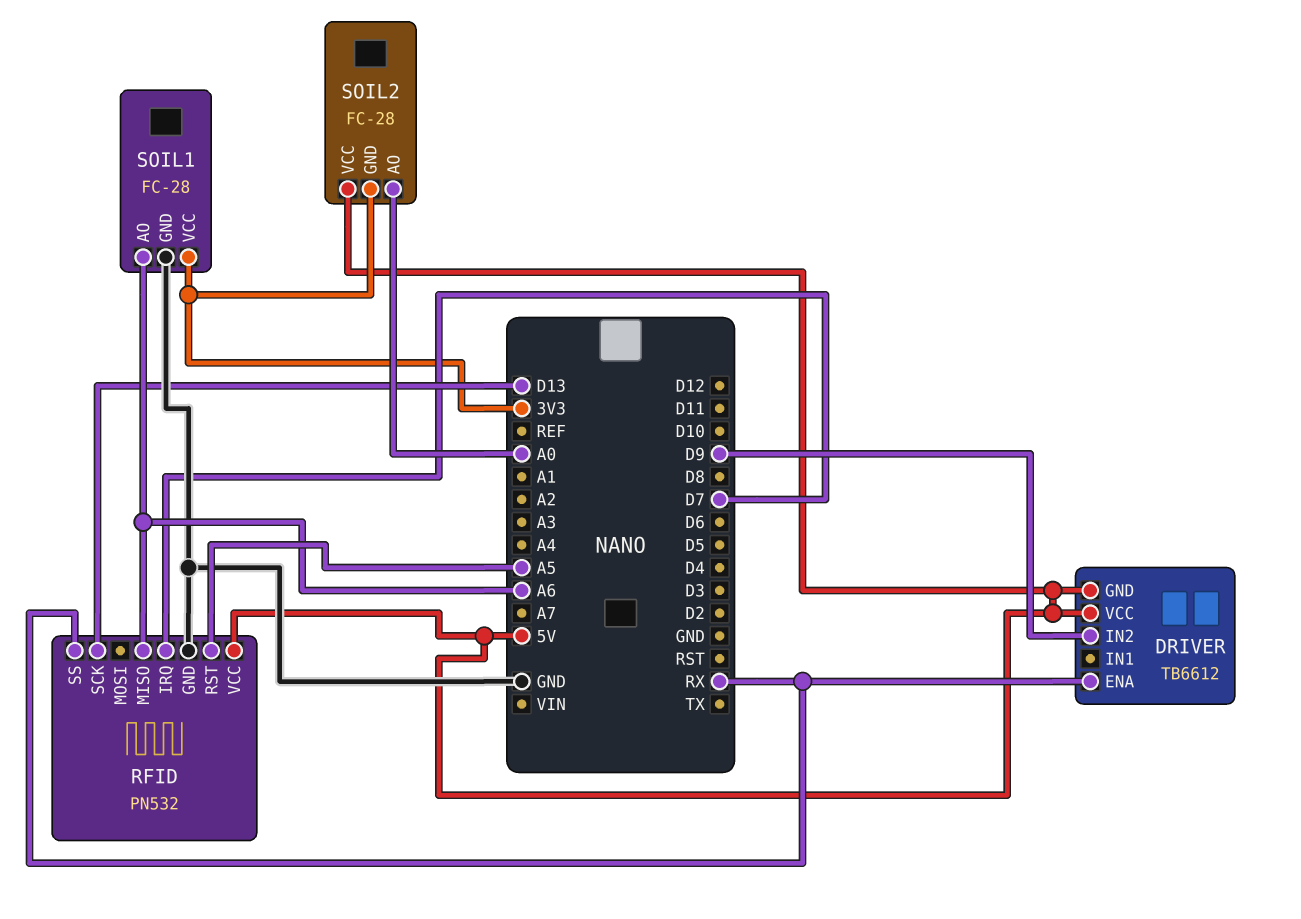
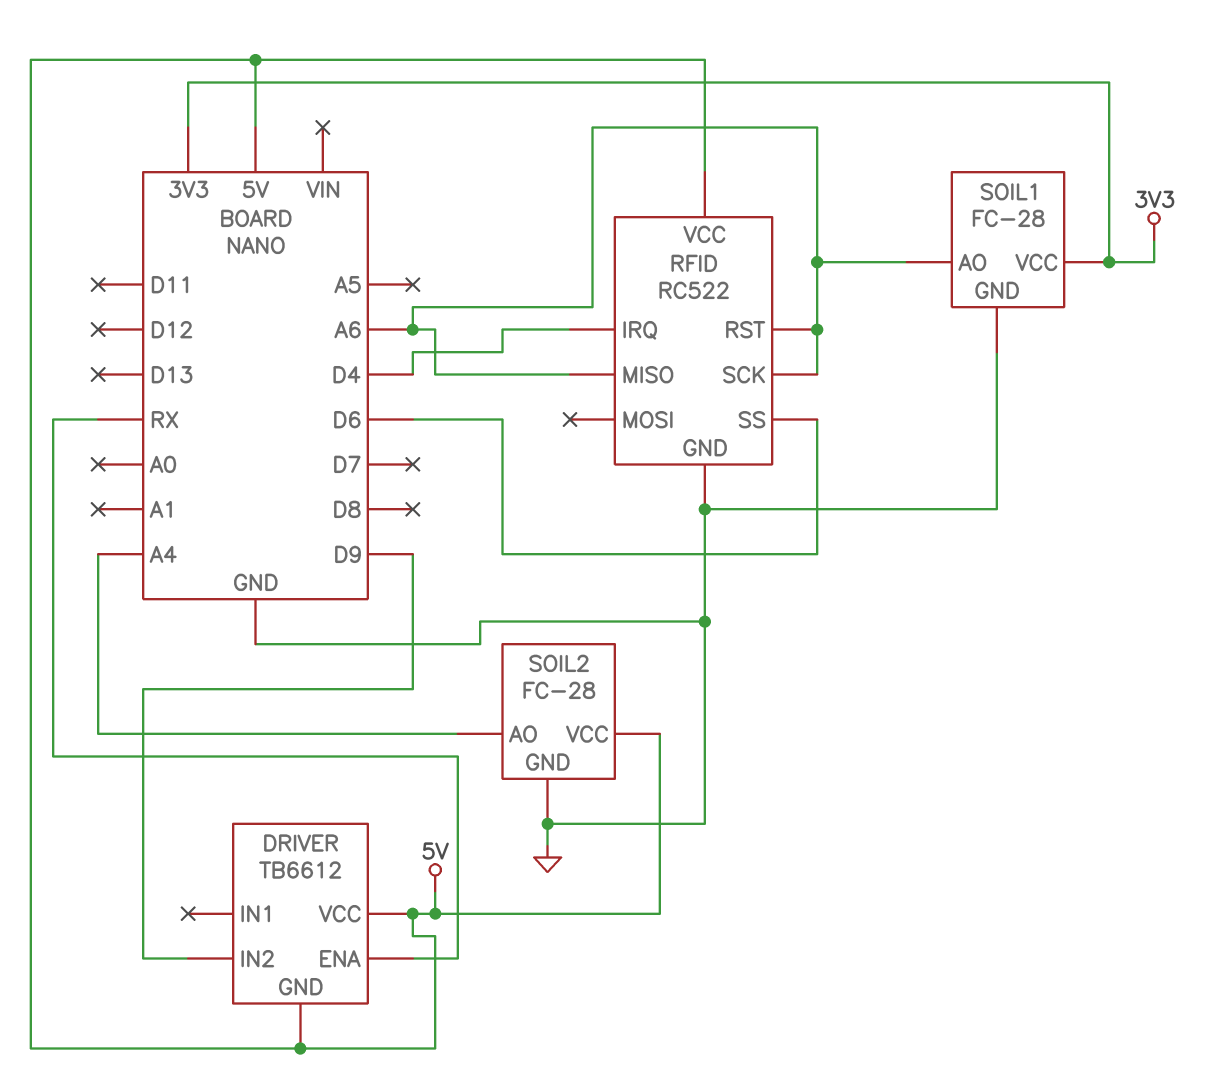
RFID: PN532 -> RC522
RFID pin IRQ: D7 -> D4
RFID pin RST: A5 -> A6
RFID pin SCK: D13 -> A6
RFID pin SS: RX -> D6
SOIL2 pin AO: A0 -> A4
SOIL2 pin GND: 3V3 -> GND

